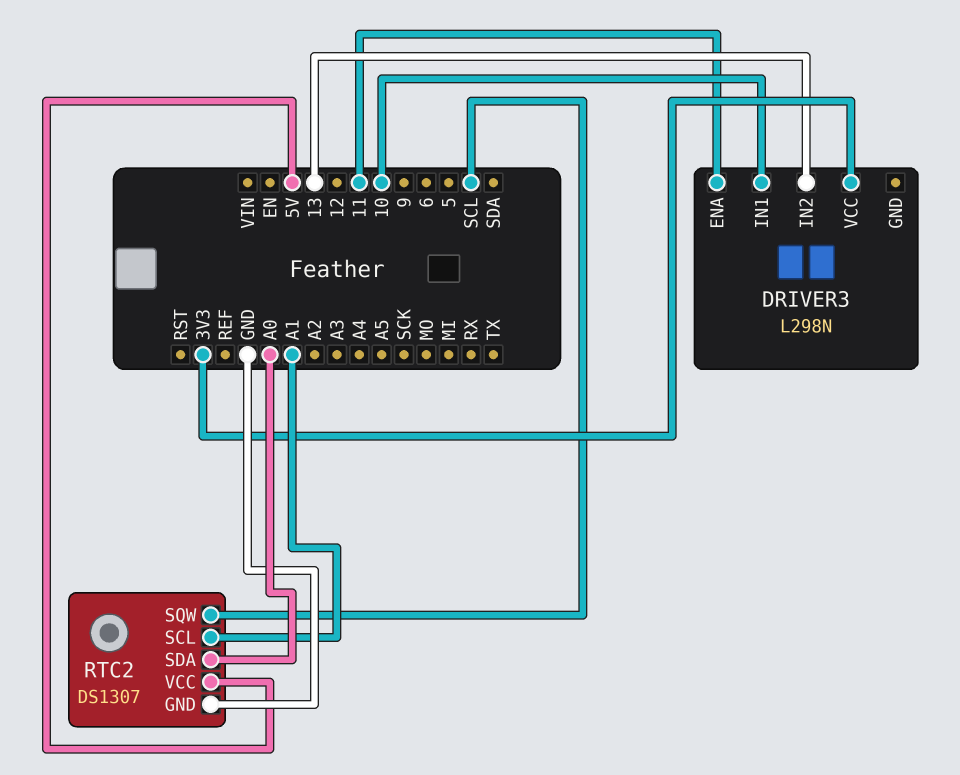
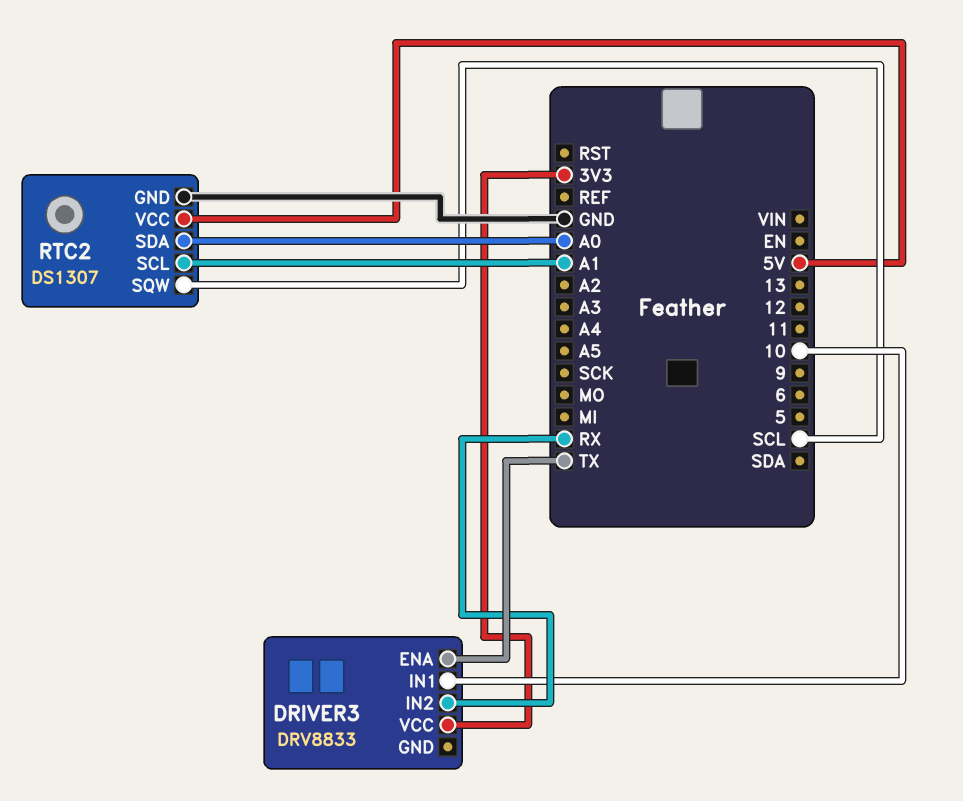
DRIVER3: L298N -> DRV8833
DRIVER3 pin ENA: 11 -> TX
DRIVER3 pin IN2: 13 -> RX

